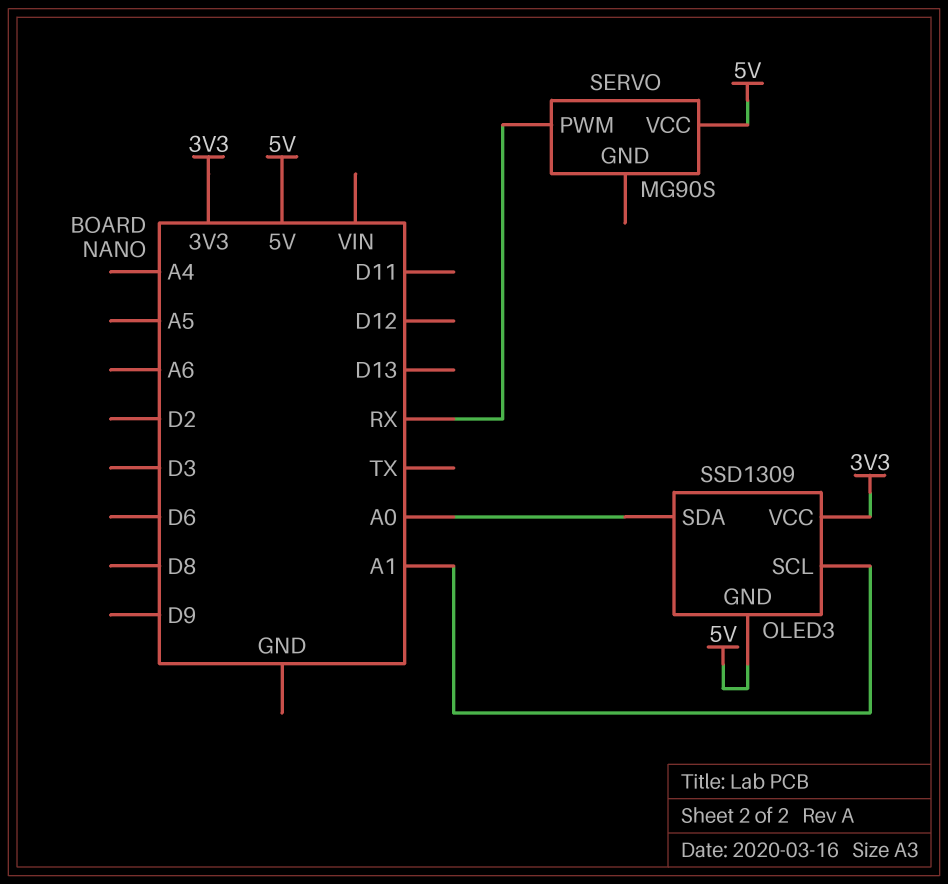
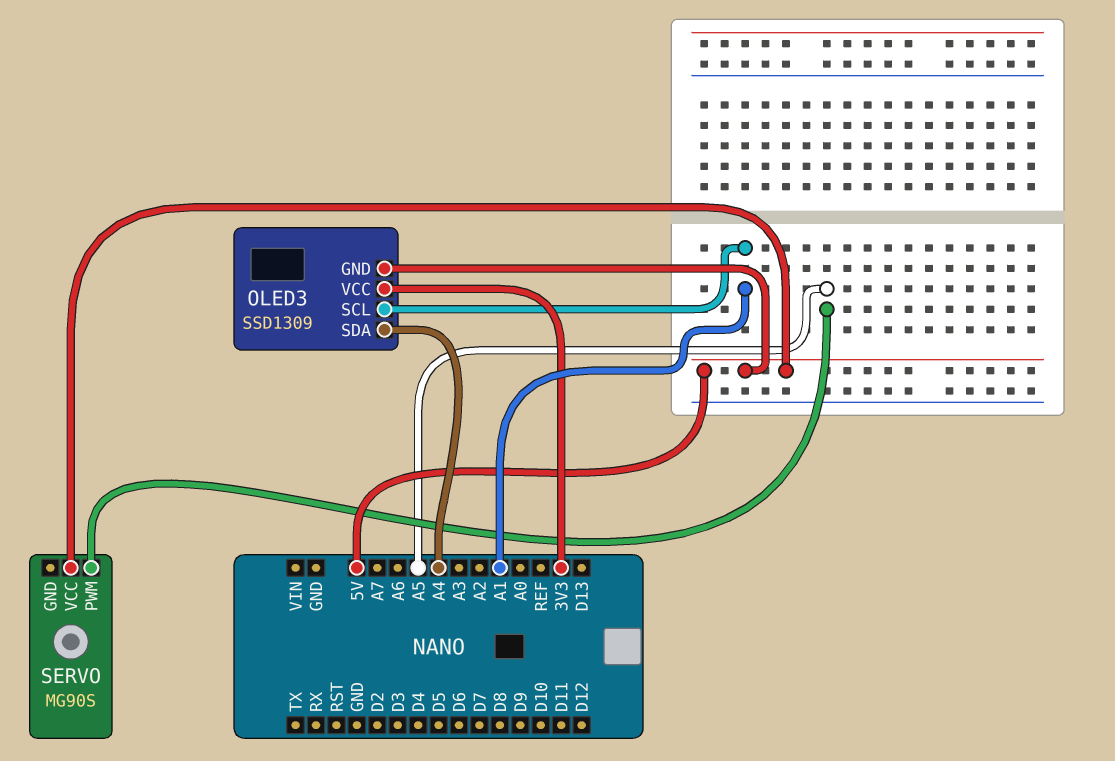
OLED3 pin SDA: A0 -> A4
SERVO pin PWM: RX -> A5

